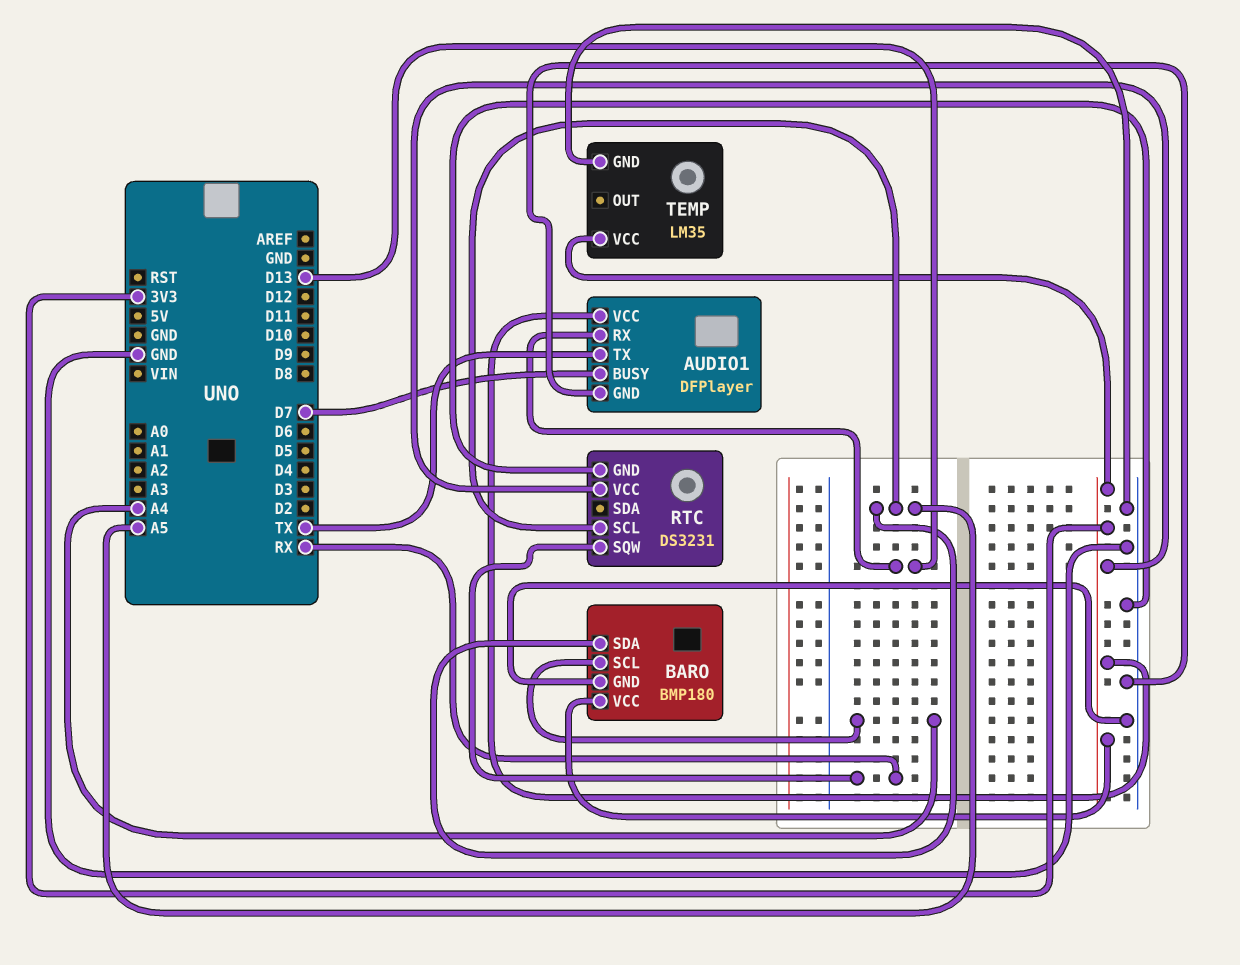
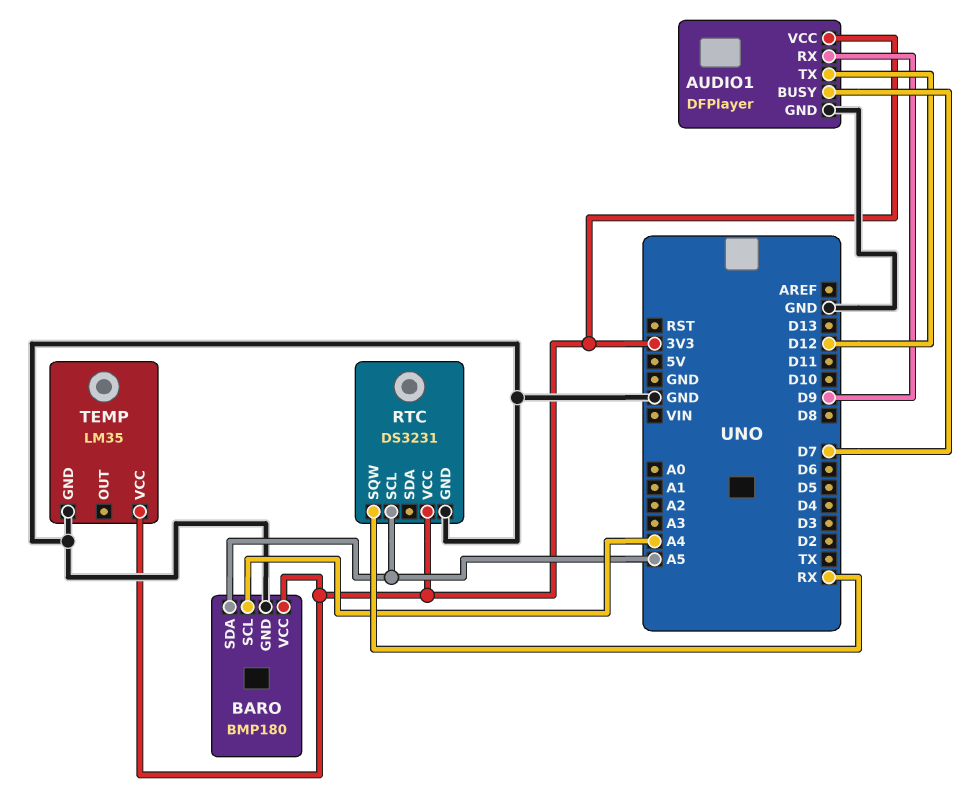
AUDIO1 pin RX: D13 -> D9
AUDIO1 pin TX: TX -> D12

